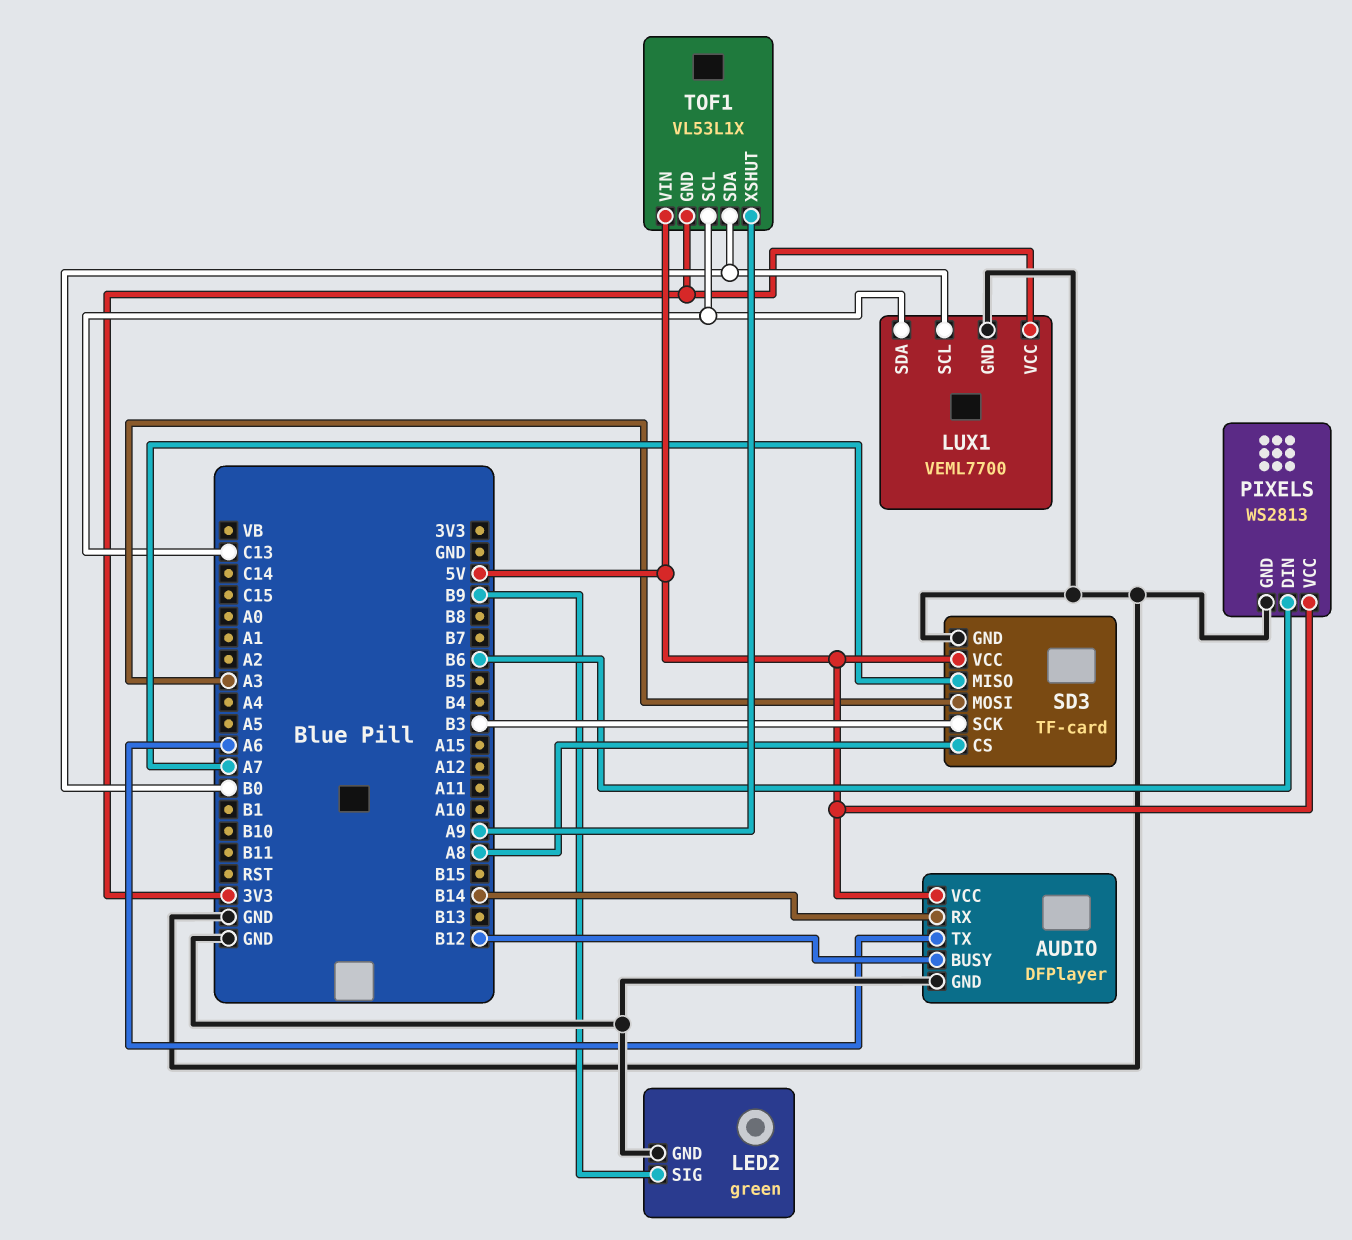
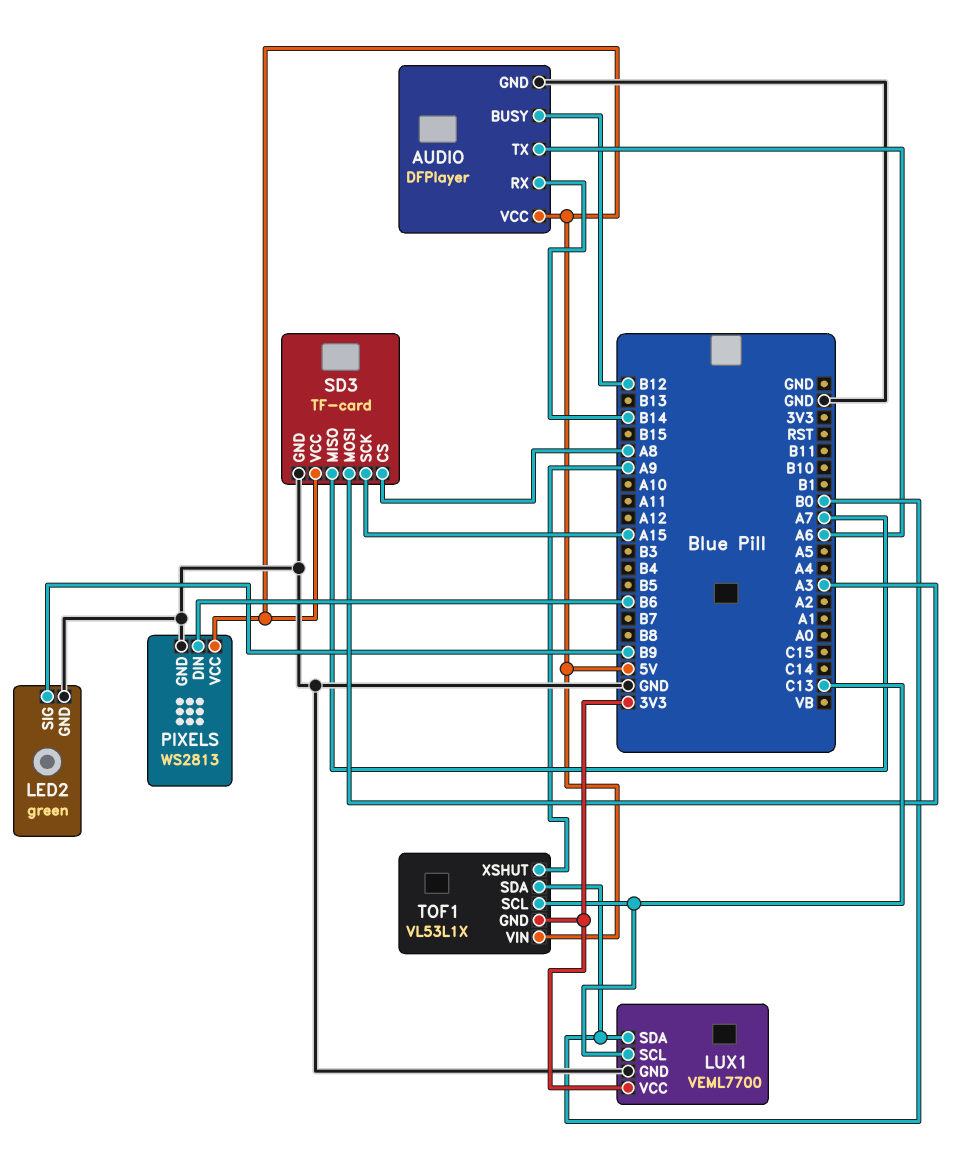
LUX1 pin SCL: B0 -> C13
LUX1 pin SDA: C13 -> B0
SD3 pin SCK: B3 -> A15

